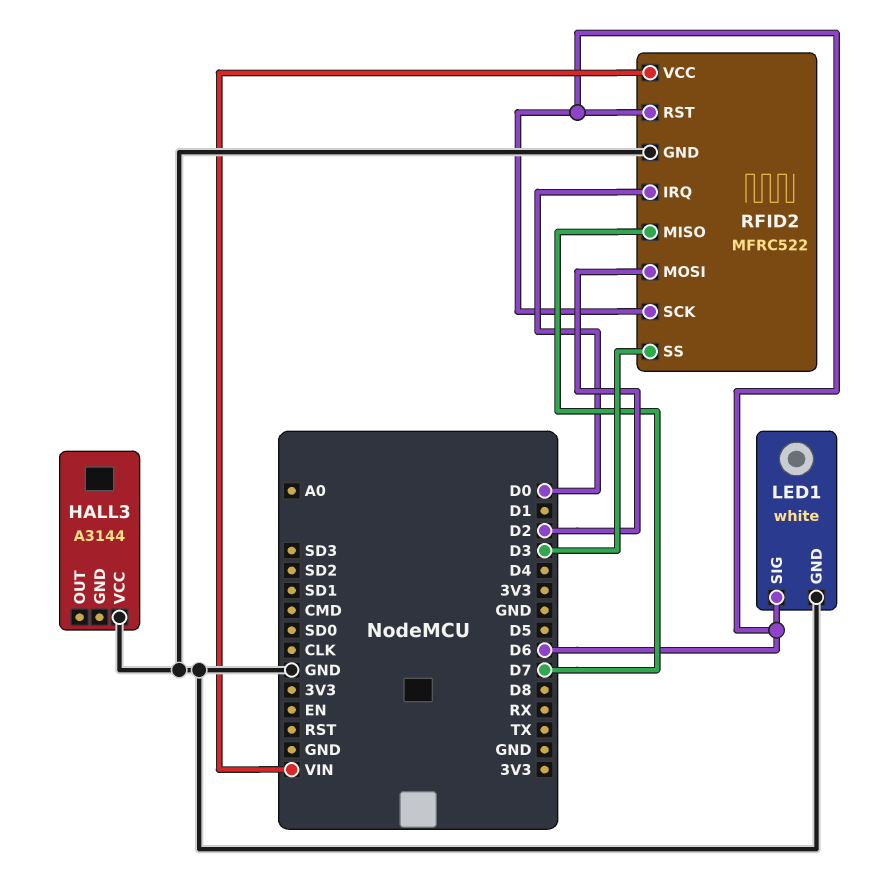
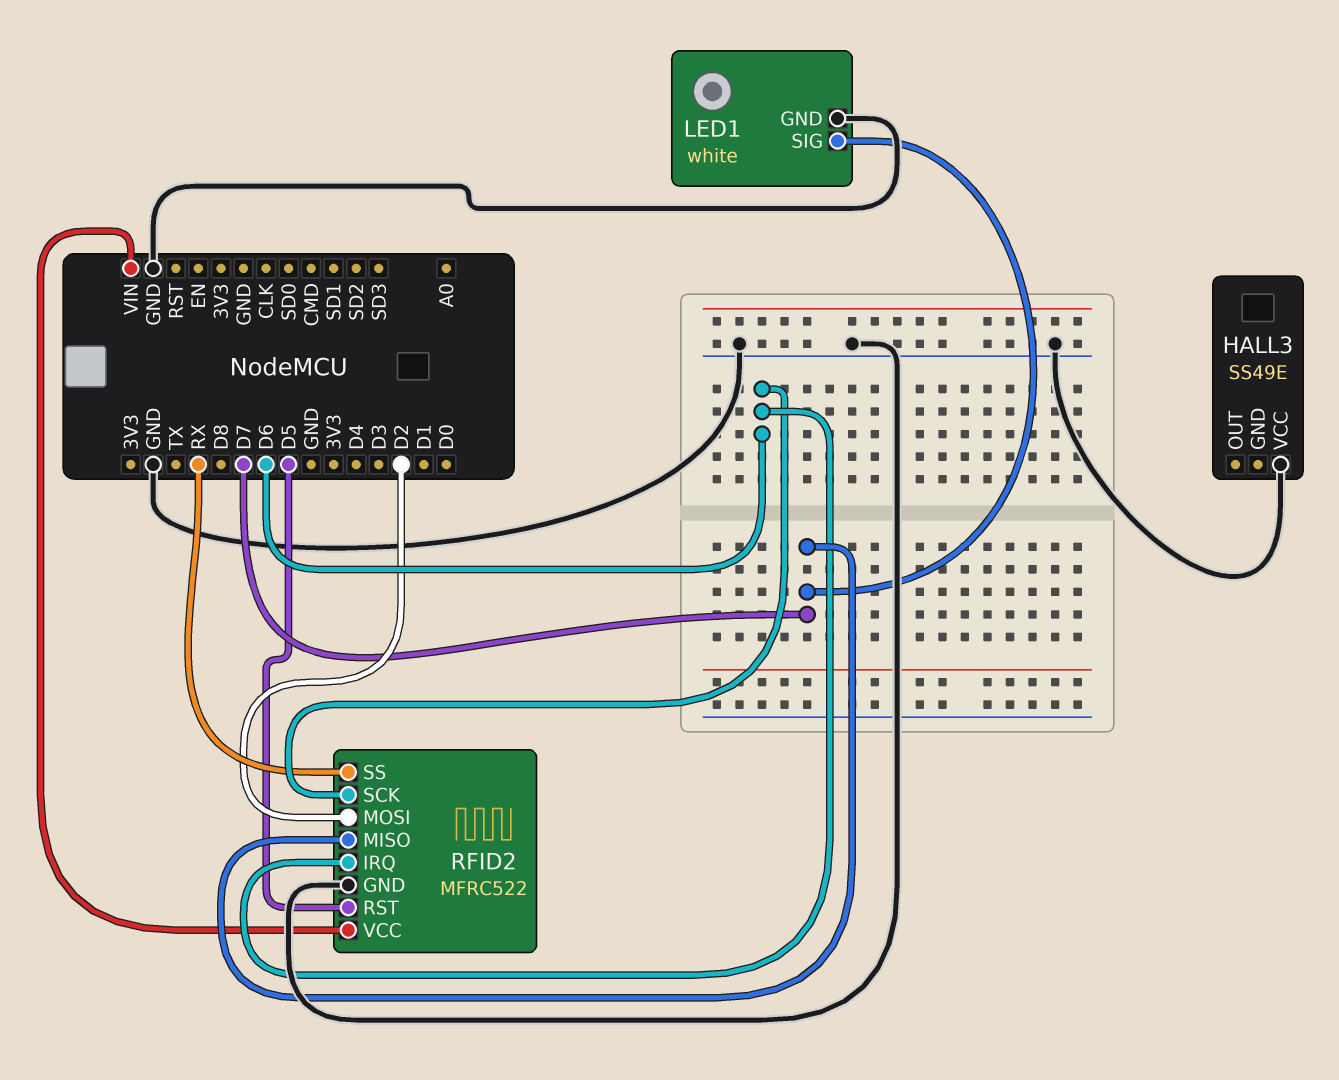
HALL3: A3144 -> SS49E
LED1 pin SIG: D6 -> D7
RFID2 pin IRQ: D0 -> D6
RFID2 pin RST: D6 -> D5
RFID2 pin SS: D3 -> RX

